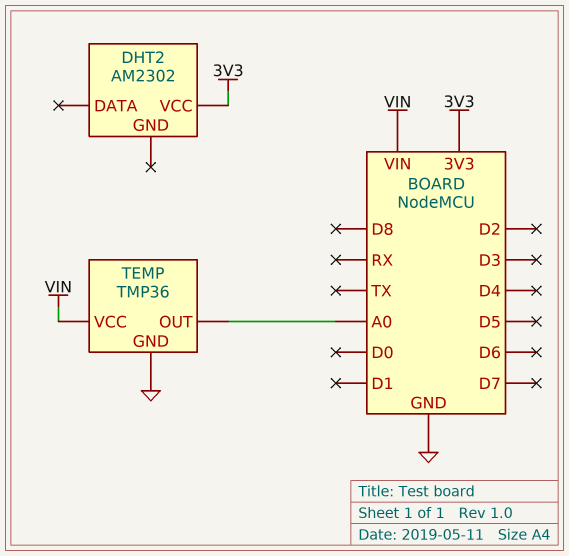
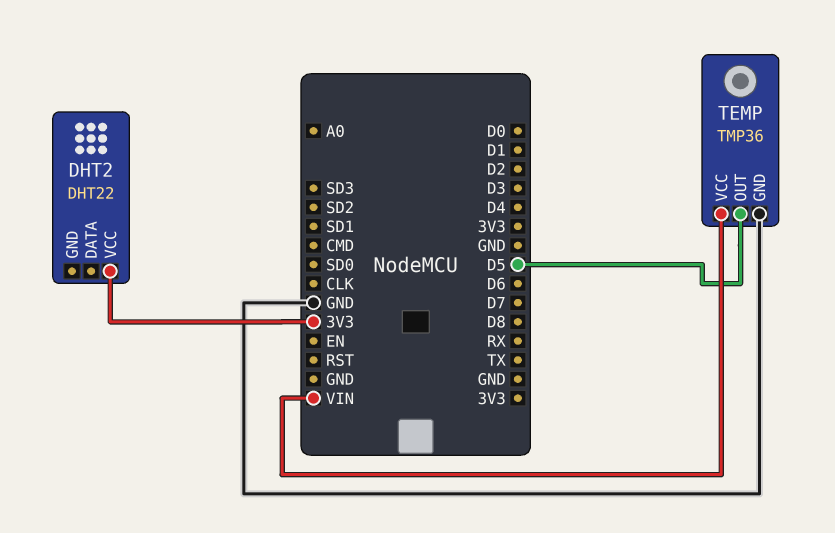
DHT2: AM2302 -> DHT22
TEMP pin OUT: A0 -> D5

